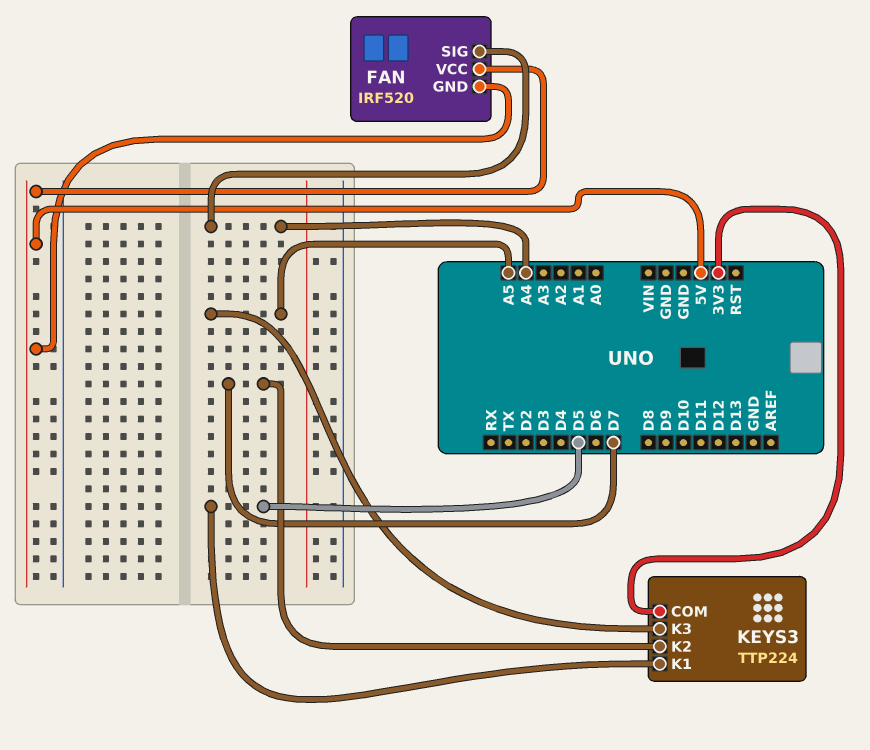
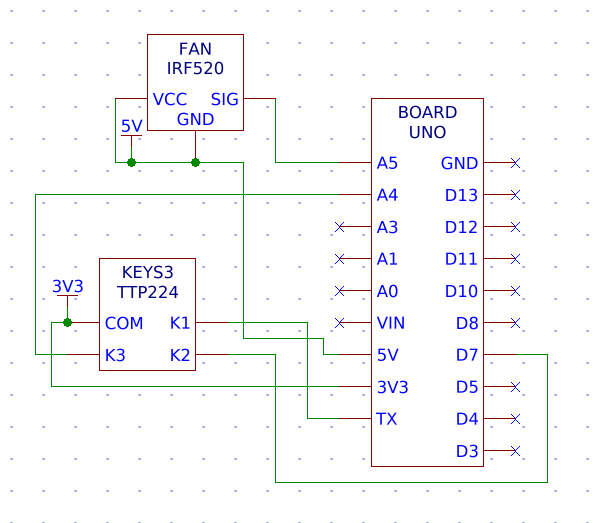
FAN pin SIG: A4 -> A5
KEYS3 pin K1: D5 -> TX
KEYS3 pin K3: A5 -> A4

